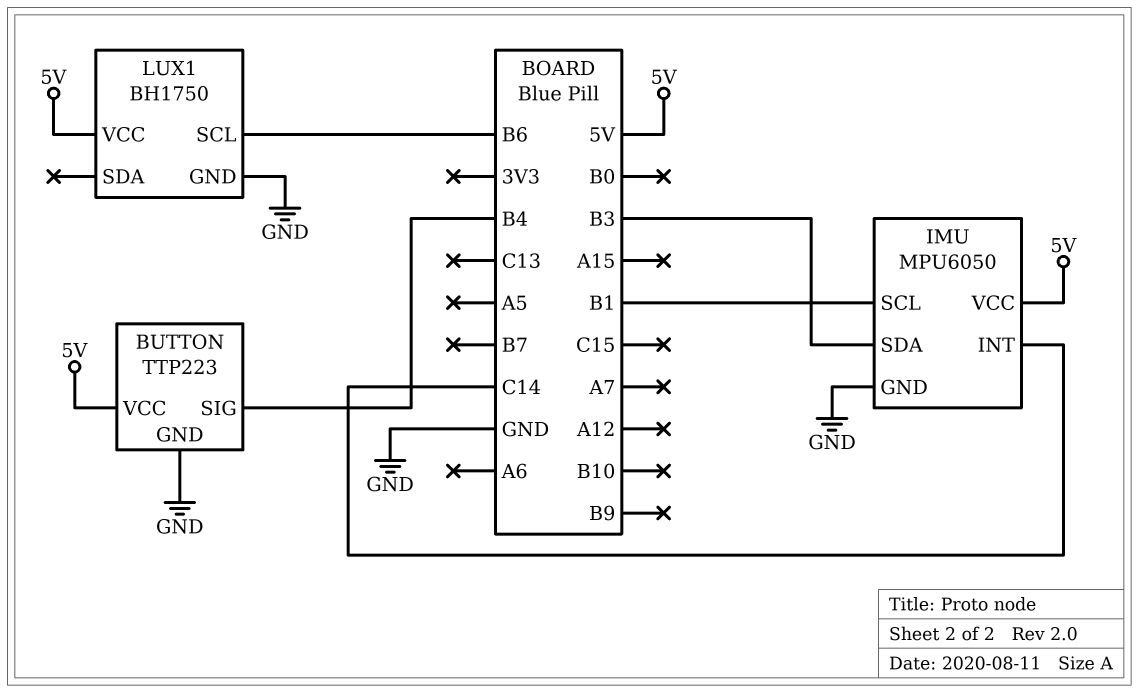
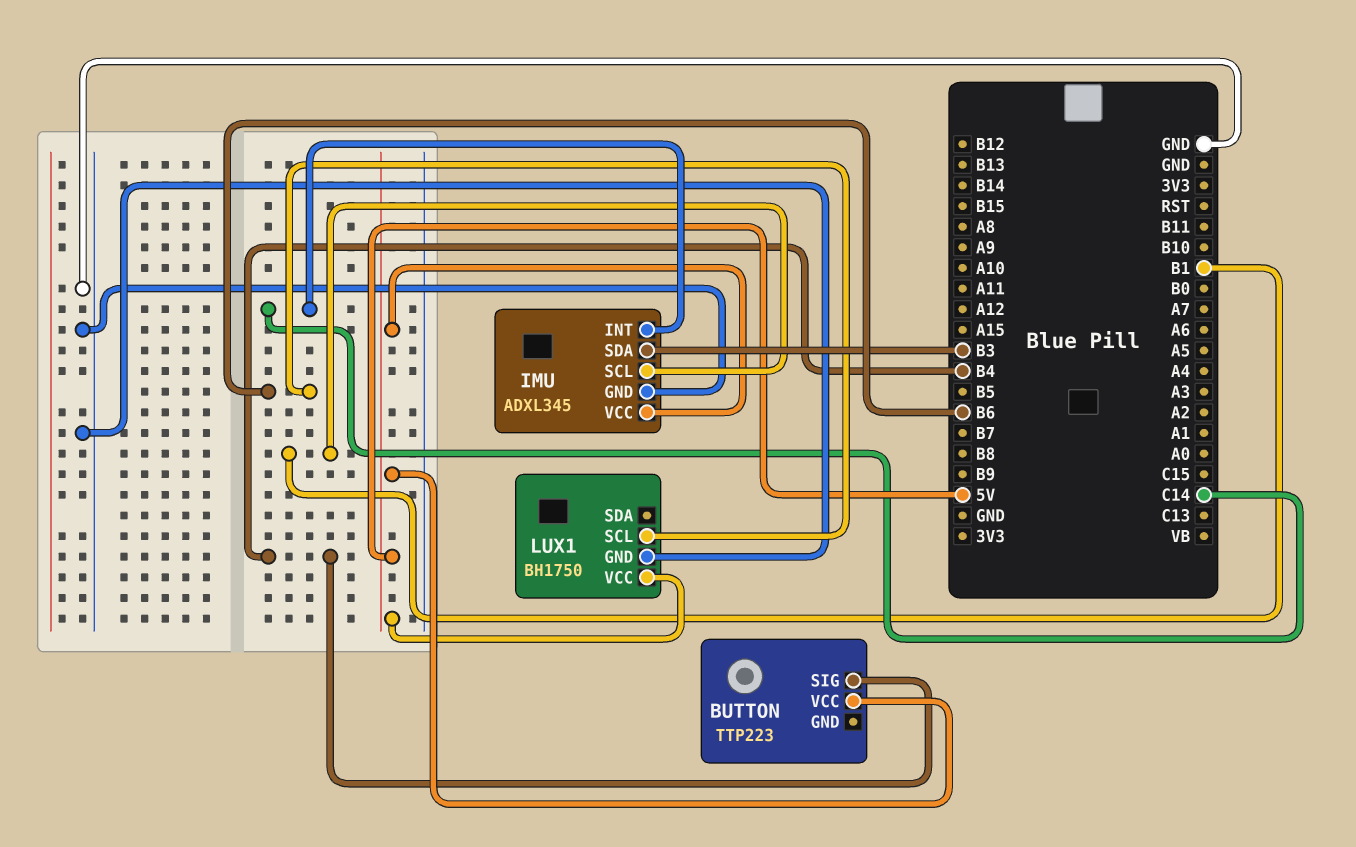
BUTTON pin GND: GND -> none
IMU: MPU6050 -> ADXL345

